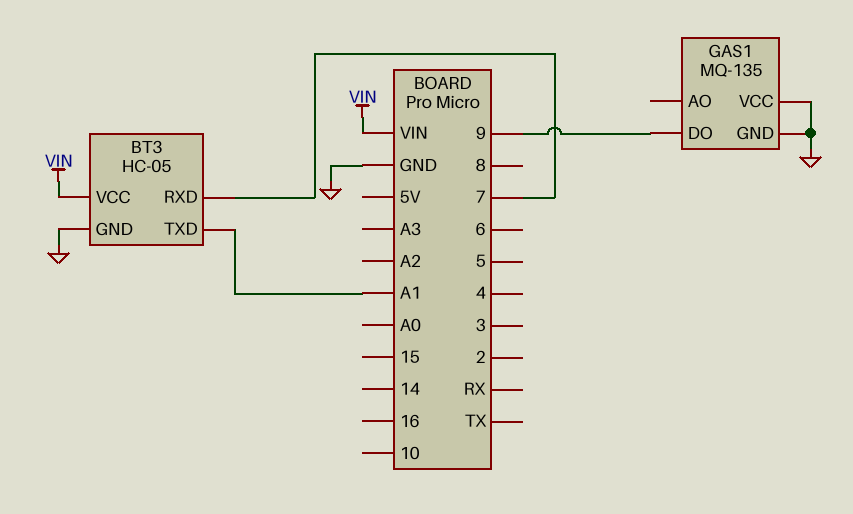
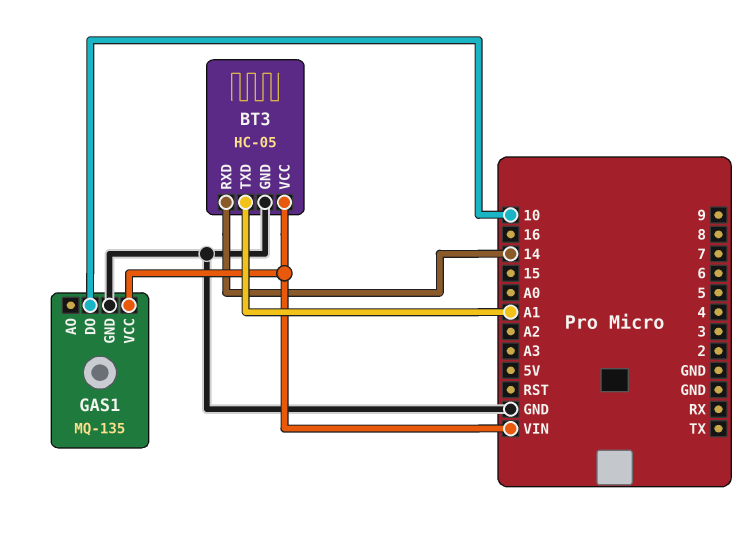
BT3 pin RXD: 7 -> 14
GAS1 pin DO: 9 -> 10
GAS1 pin VCC: GND -> VIN

